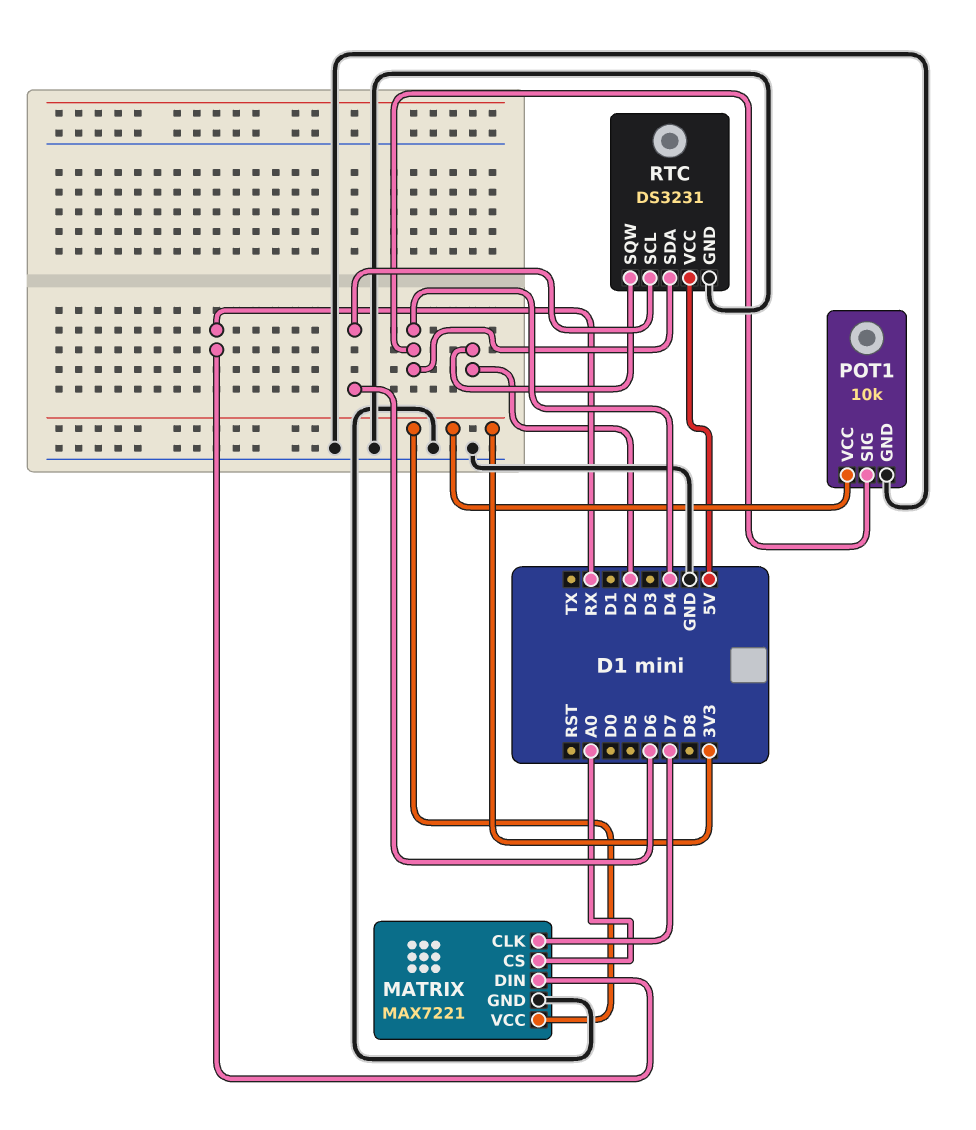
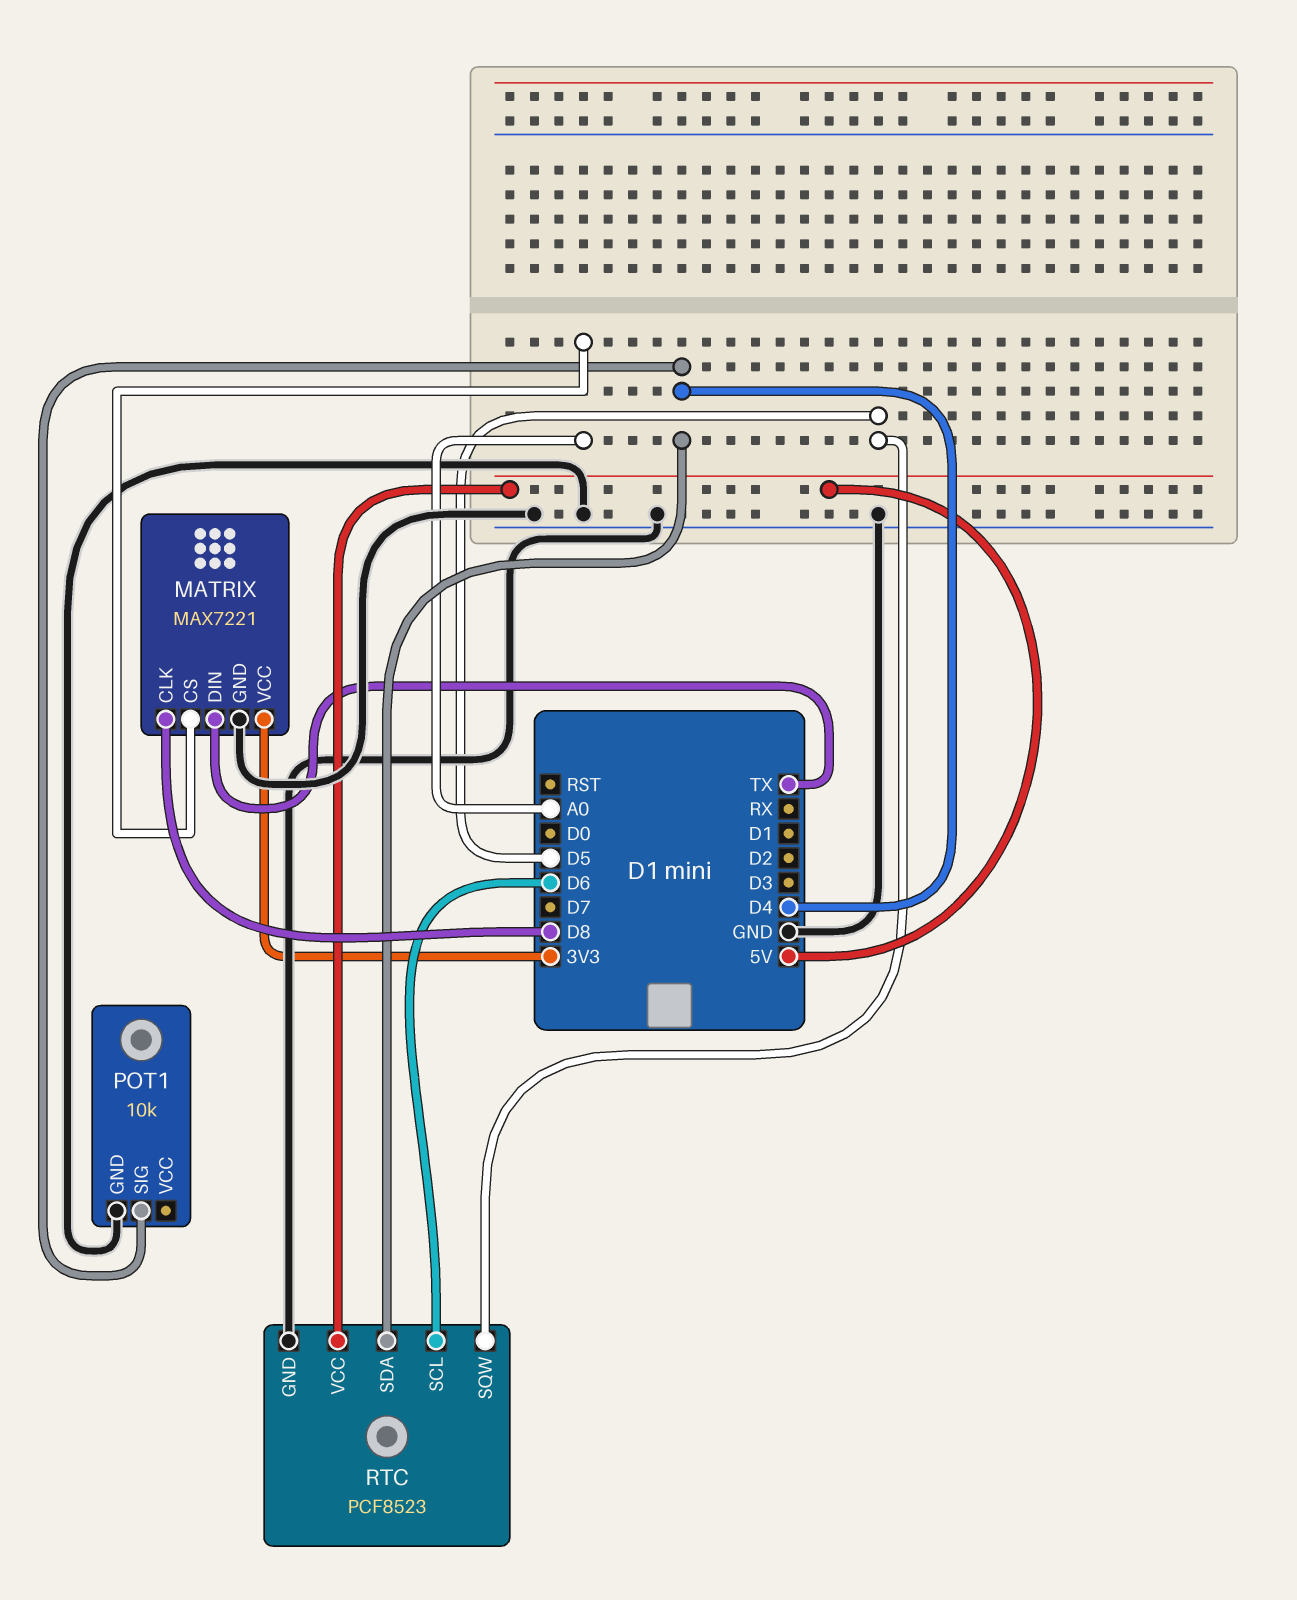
MATRIX pin CLK: D7 -> D8
MATRIX pin DIN: RX -> TX
POT1 pin VCC: 3V3 -> none
RTC: DS3231 -> PCF8523
RTC pin SQW: D2 -> D5

